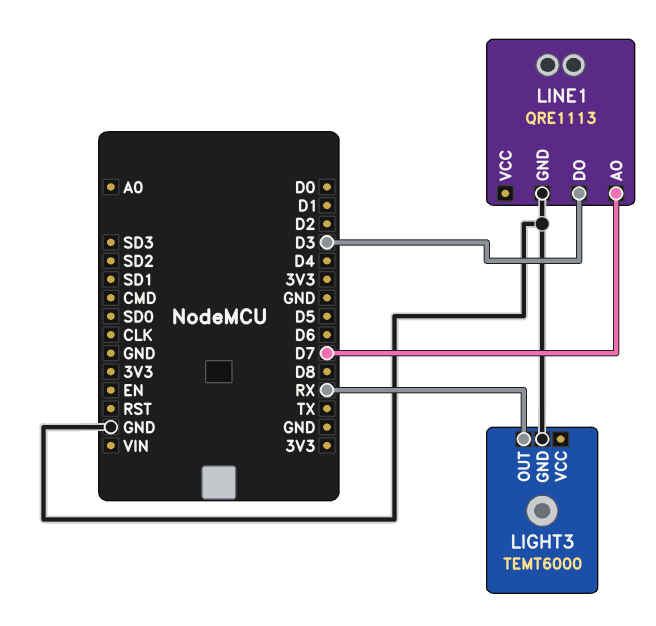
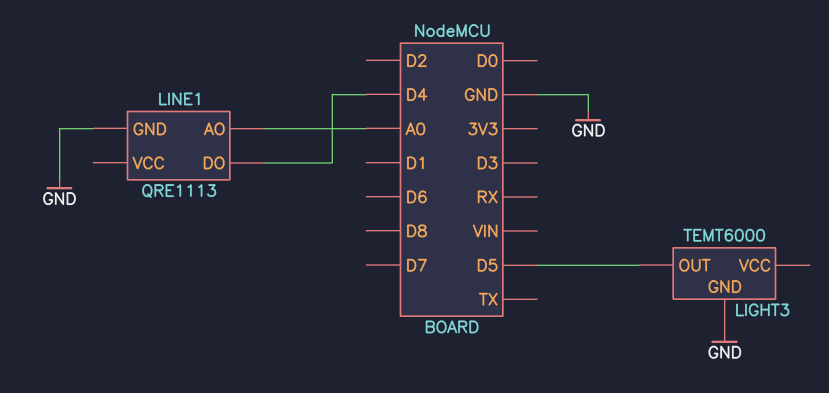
LIGHT3 pin OUT: RX -> D5
LINE1 pin AO: D7 -> A0
LINE1 pin DO: D3 -> D4

